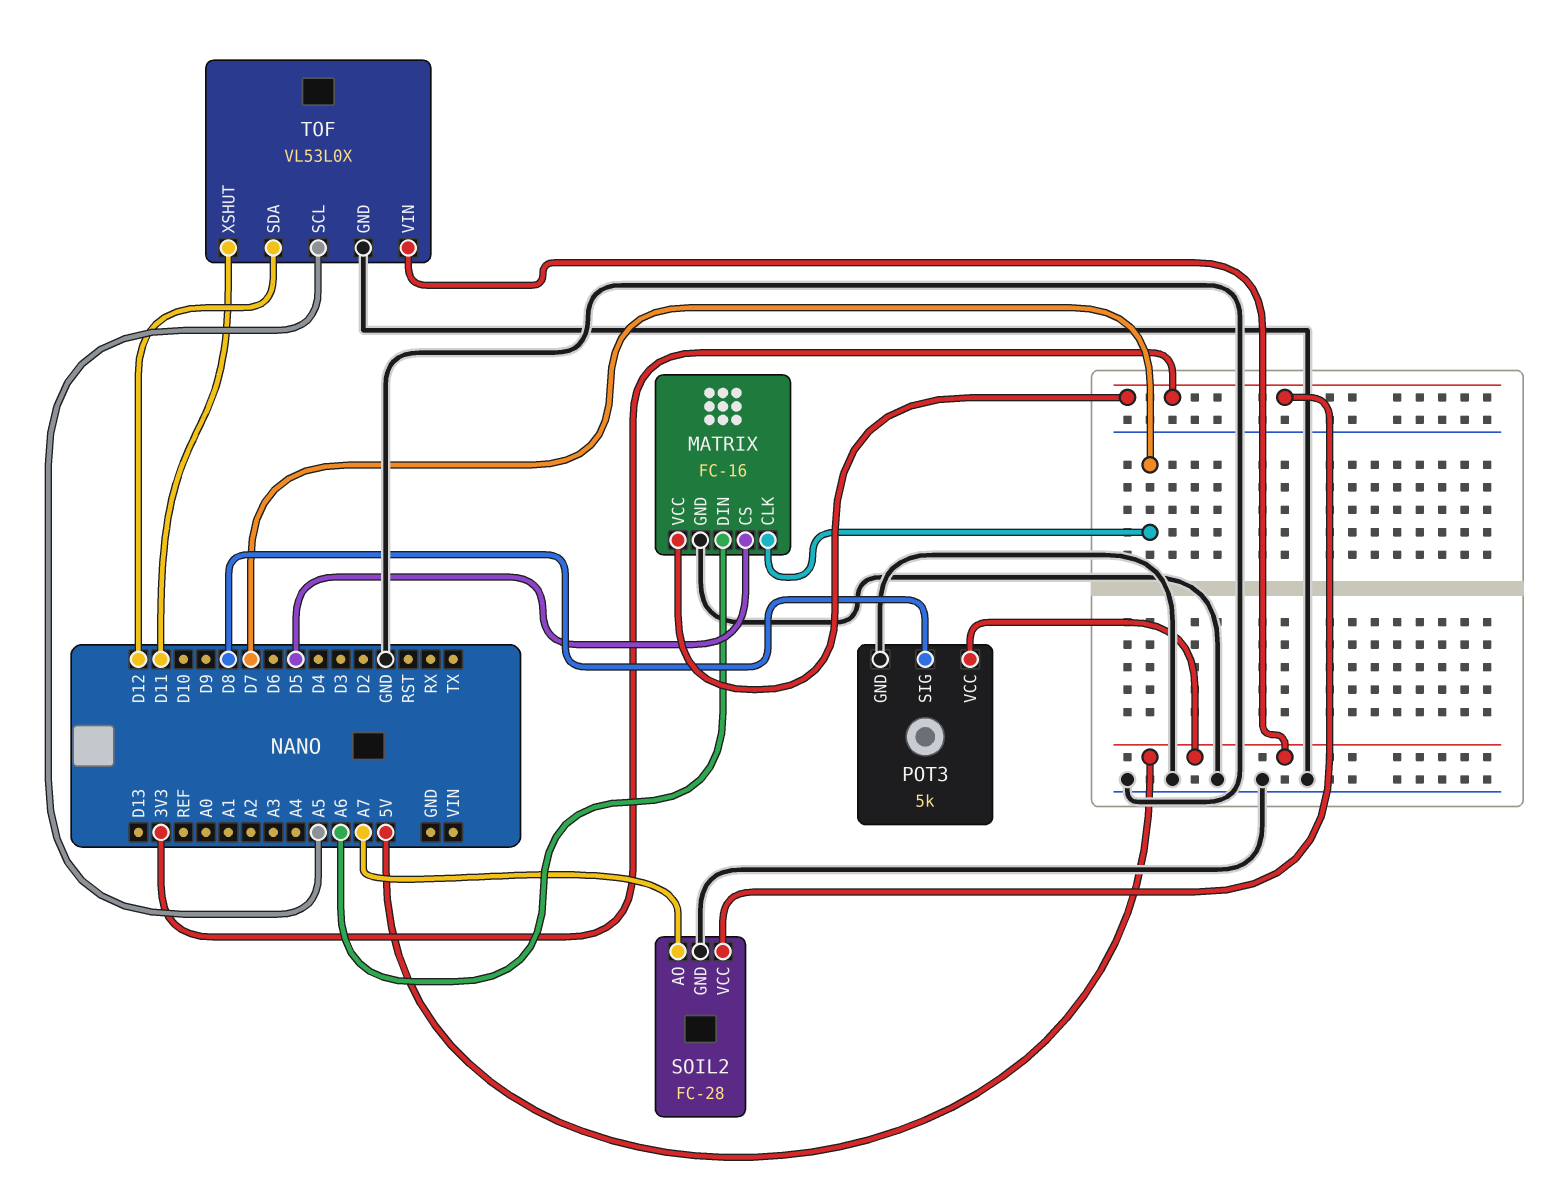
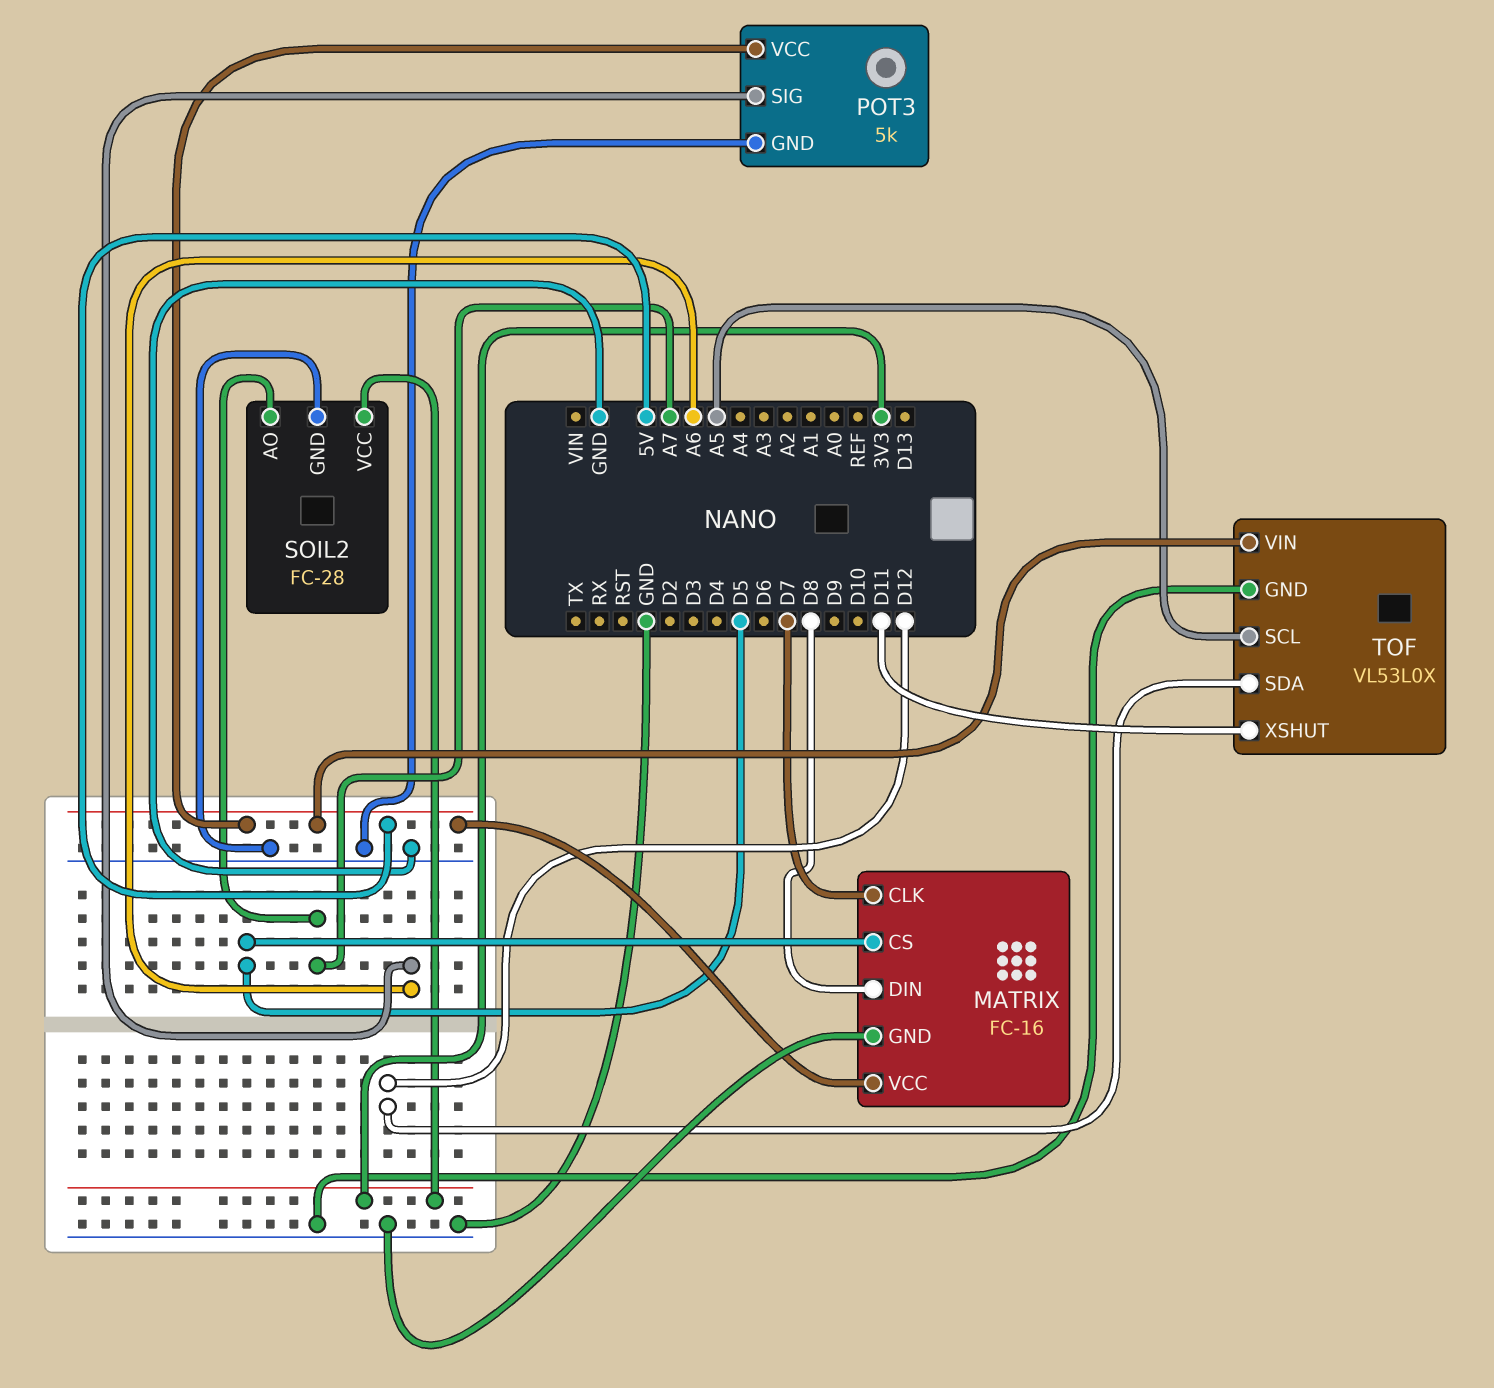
MATRIX pin DIN: A6 -> D8
MATRIX pin VCC: 3V3 -> 5V
POT3 pin SIG: D8 -> A6

